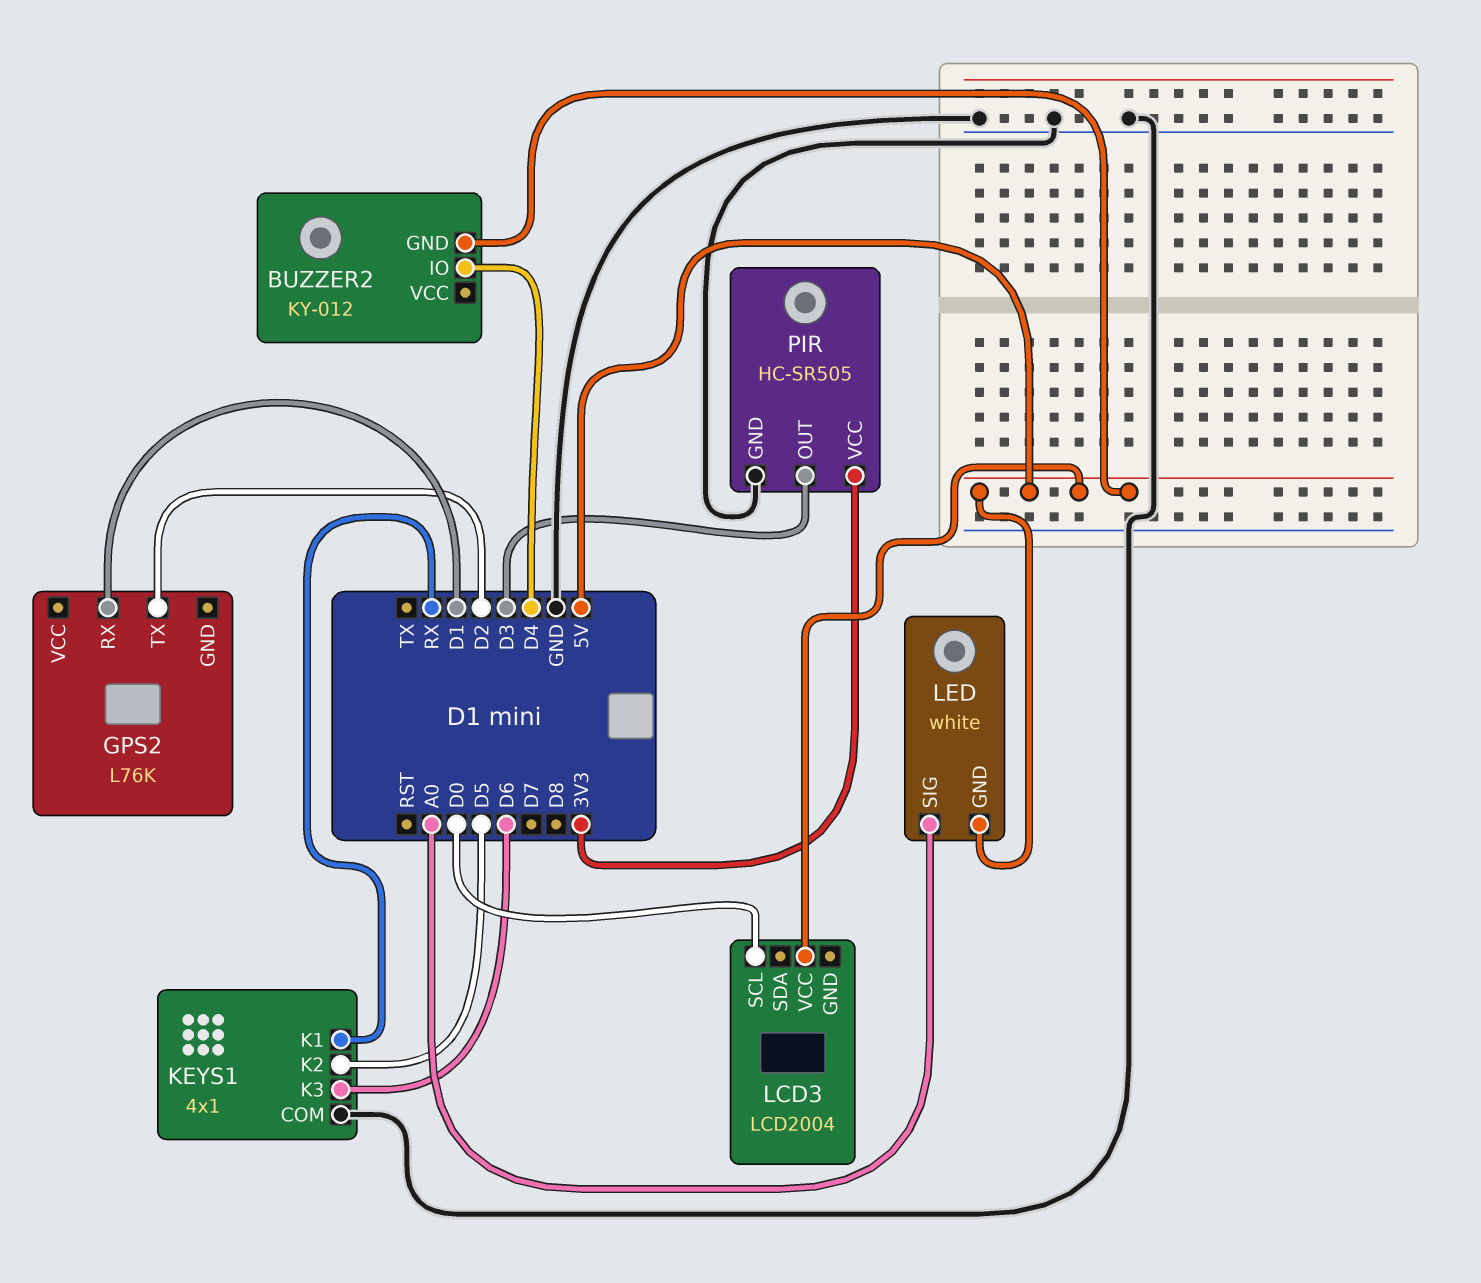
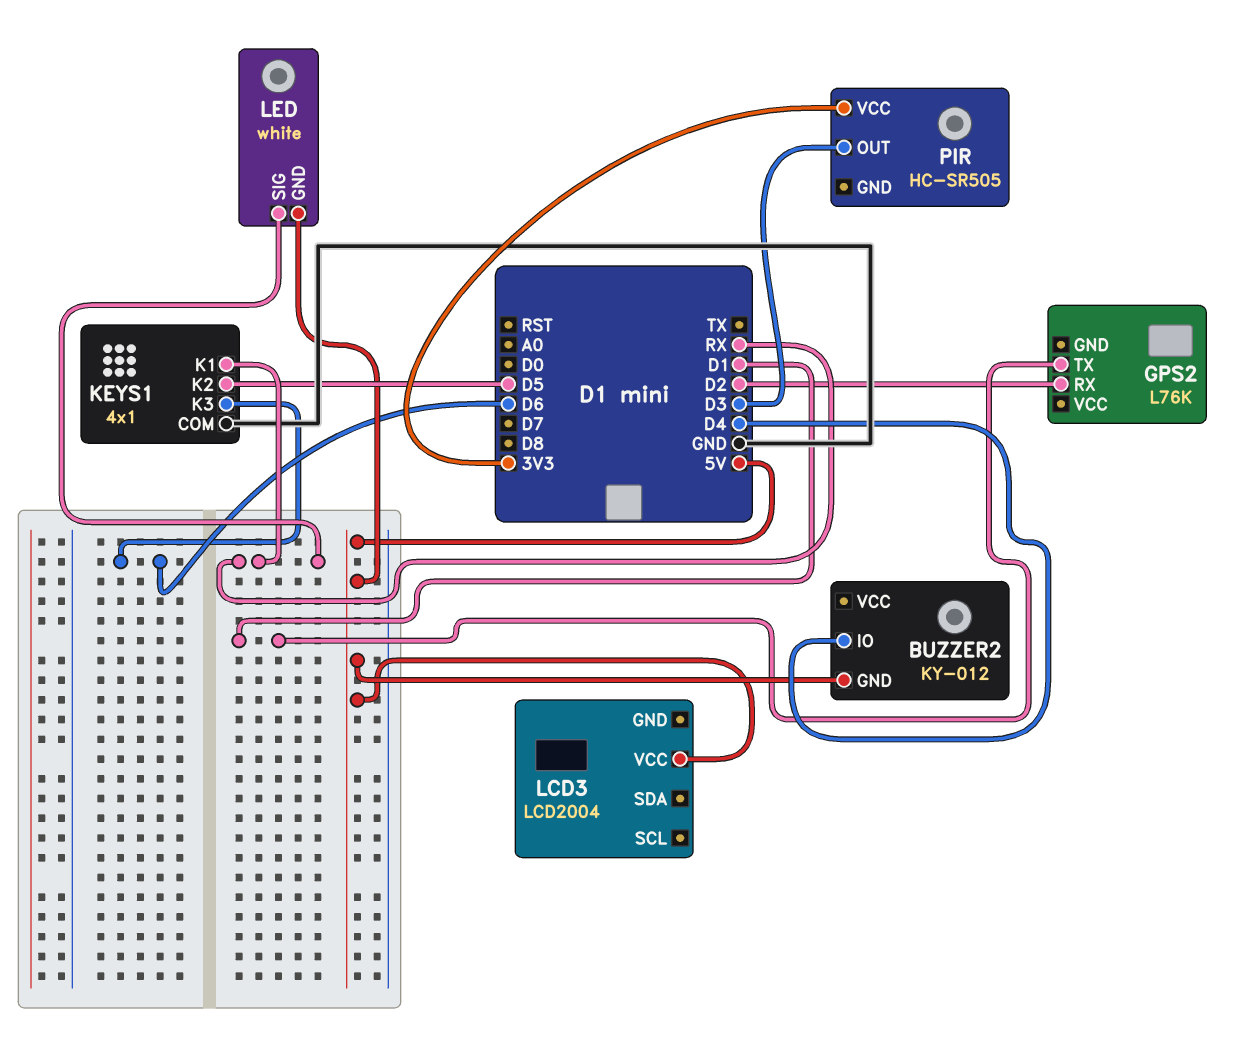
GPS2 pin RX: D1 -> D2
GPS2 pin TX: D2 -> D1
LCD3 pin SCL: D0 -> none
LED pin SIG: A0 -> RX
PIR pin GND: GND -> none

